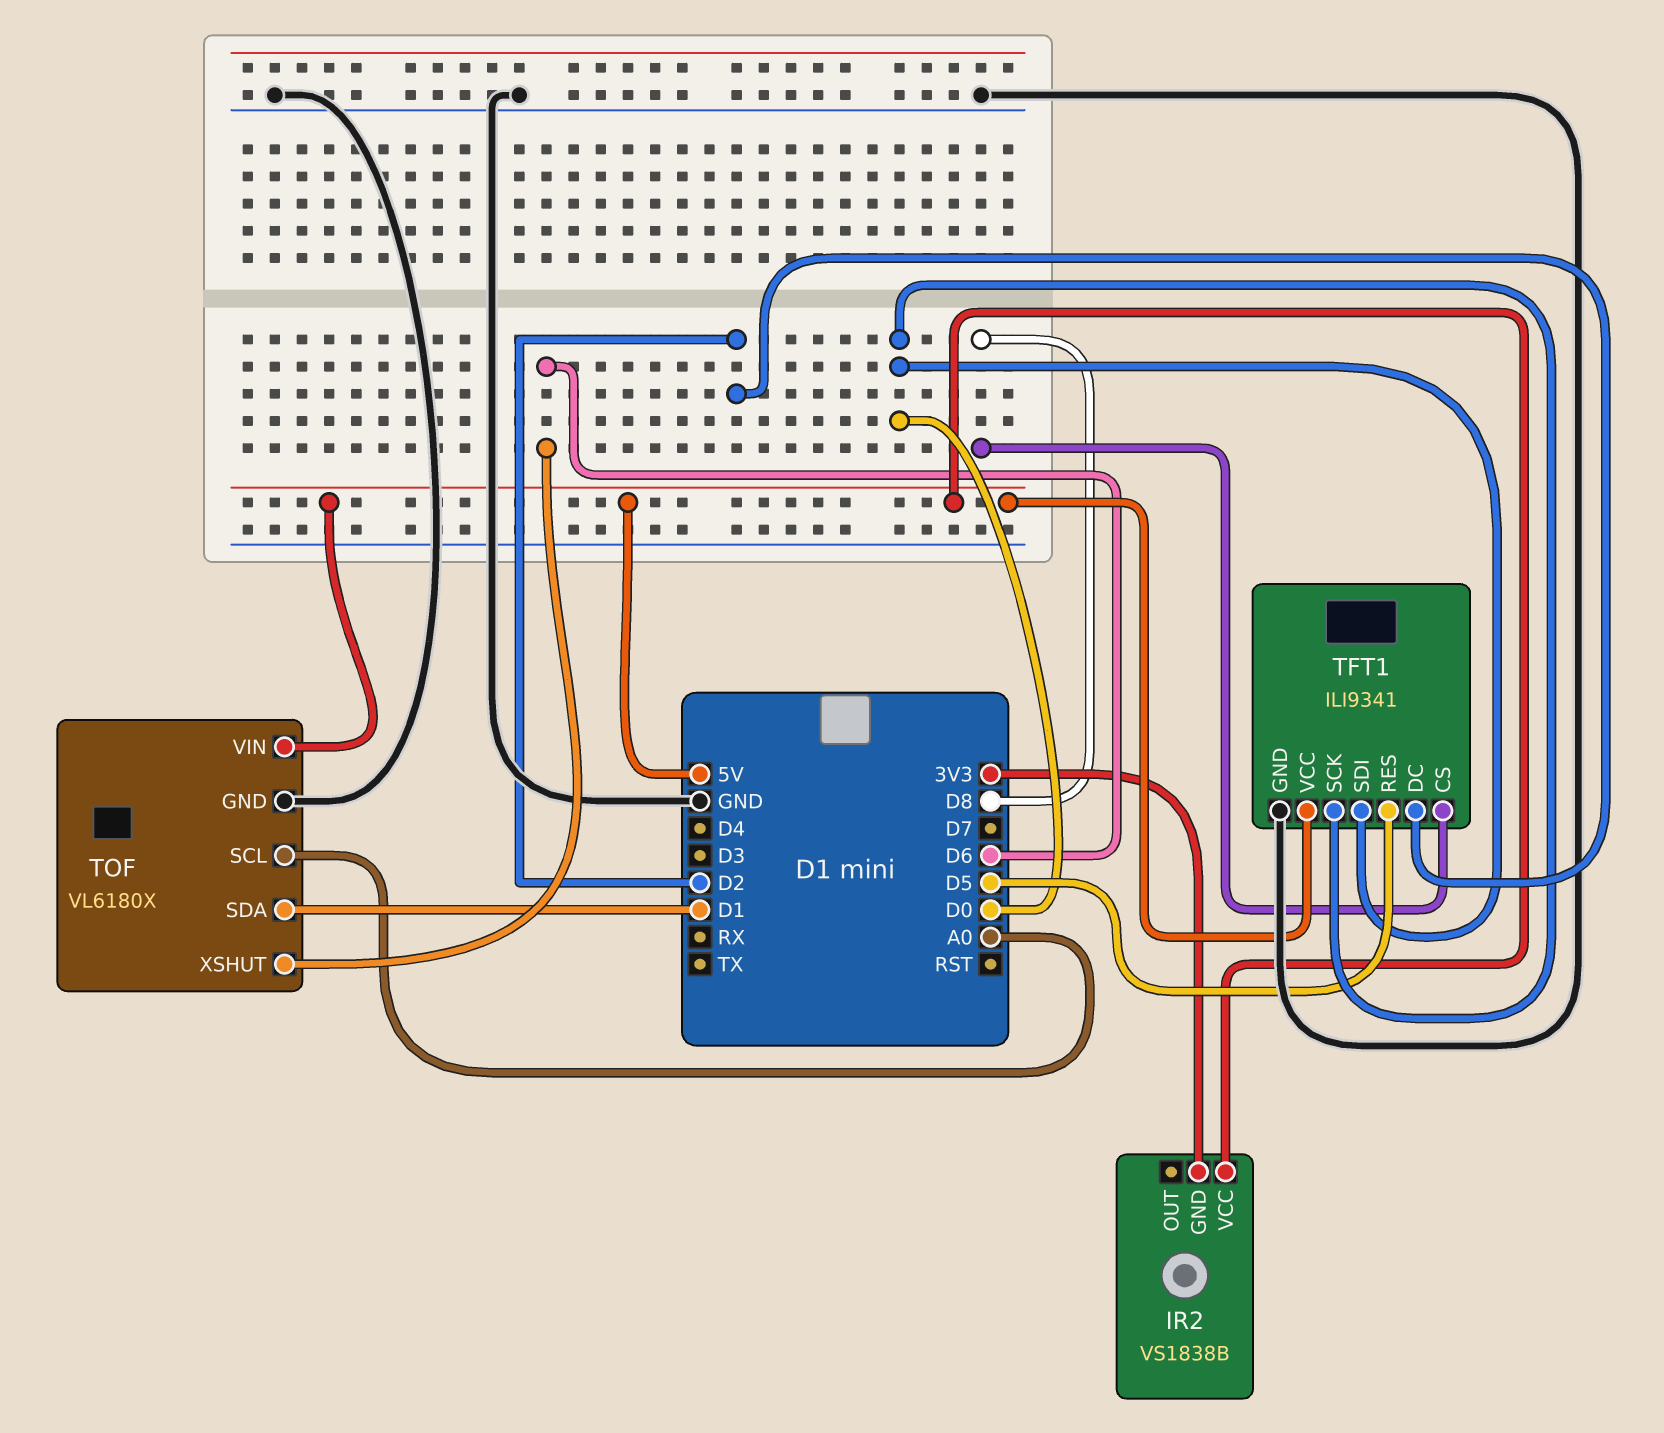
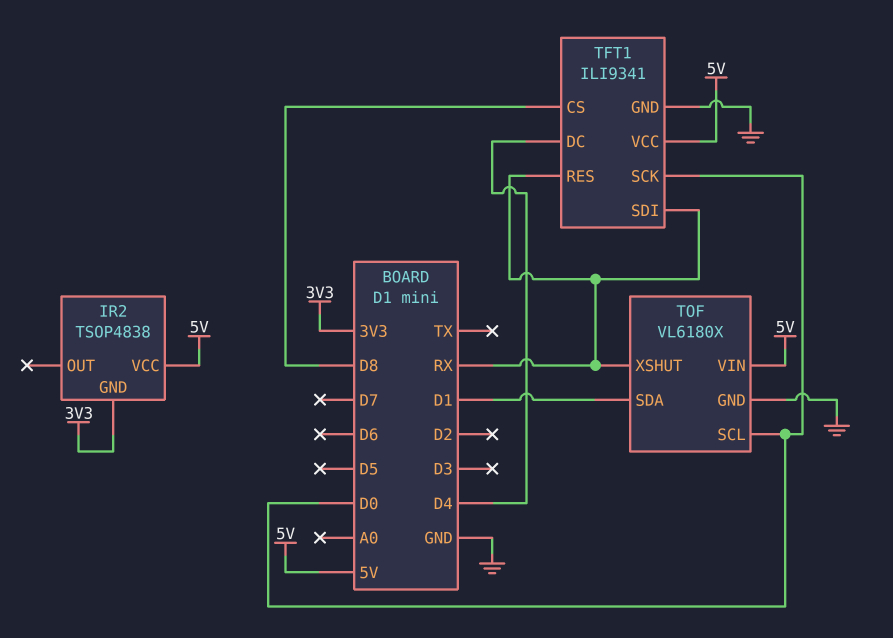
IR2: VS1838B -> TSOP4838
TFT1 pin DC: D2 -> D4
TFT1 pin RES: D5 -> RX
TFT1 pin SDI: D0 -> RX
TOF pin SCL: A0 -> D0
TOF pin XSHUT: D6 -> RX

